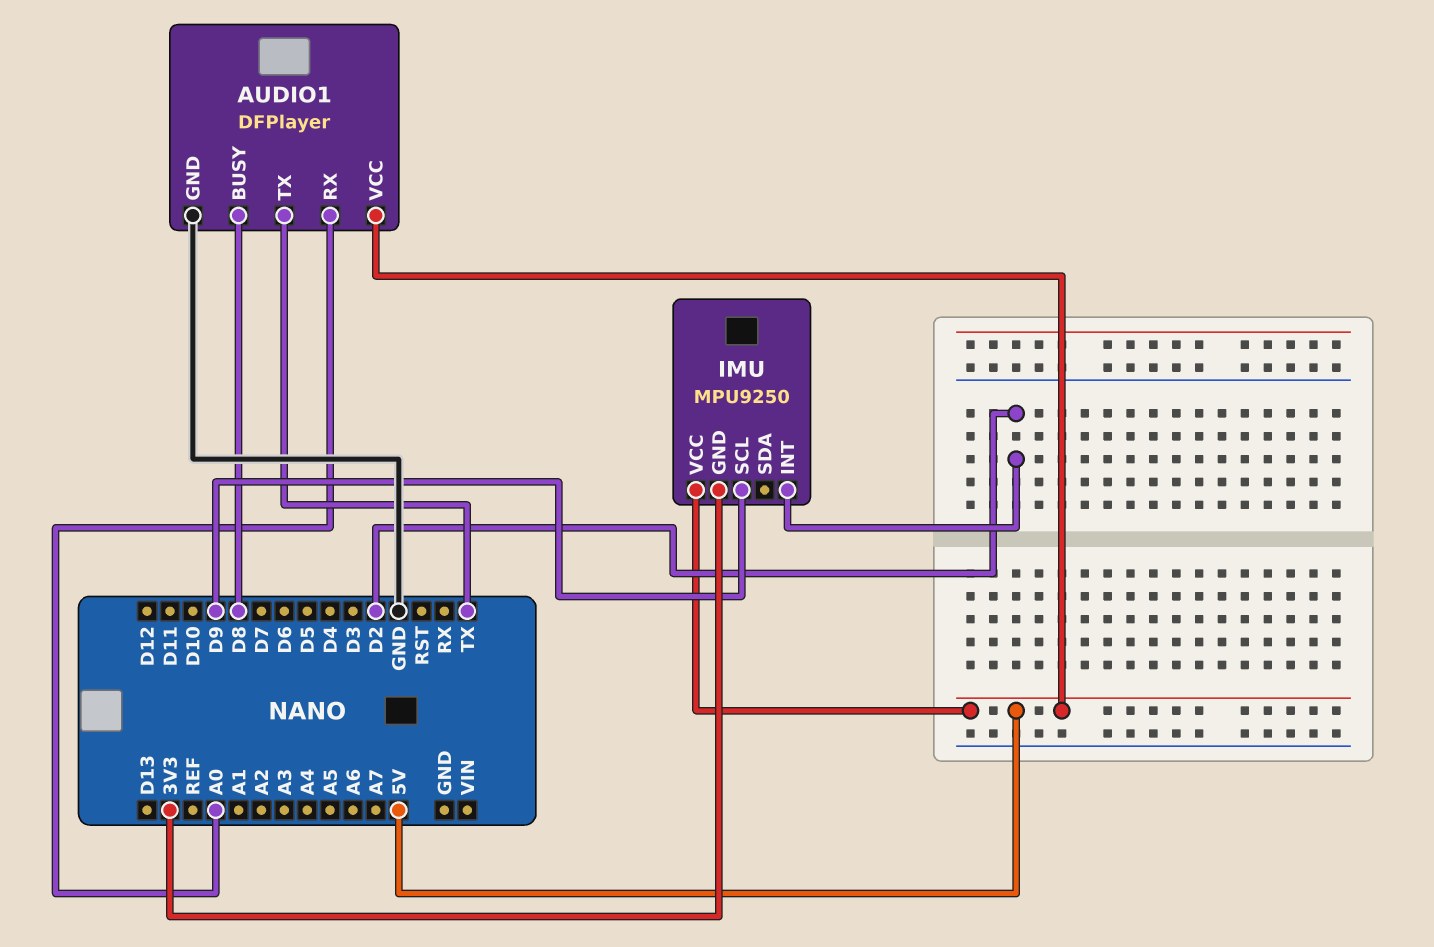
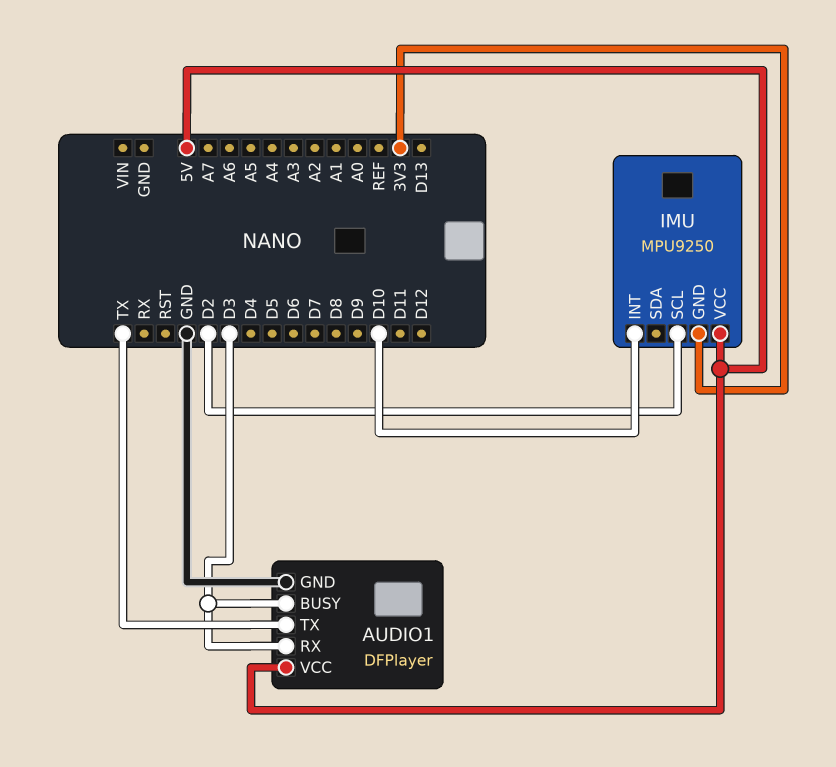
AUDIO1 pin BUSY: D8 -> D3
AUDIO1 pin RX: A0 -> D3
IMU pin INT: D2 -> D10
IMU pin SCL: D9 -> D2

